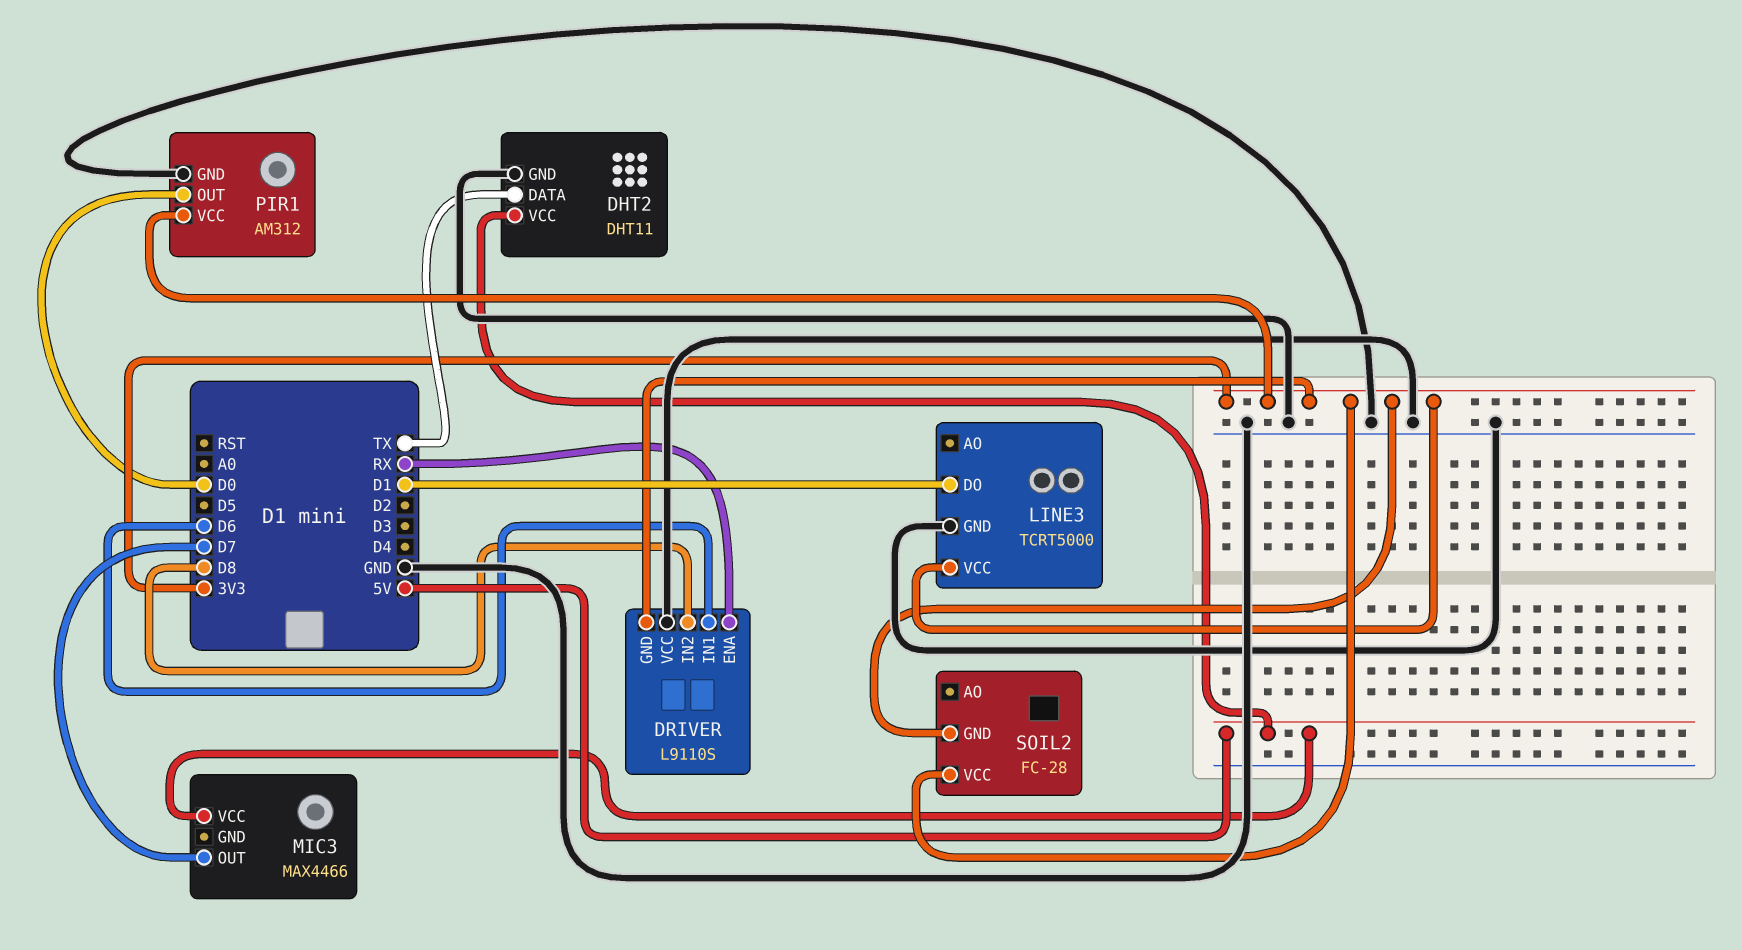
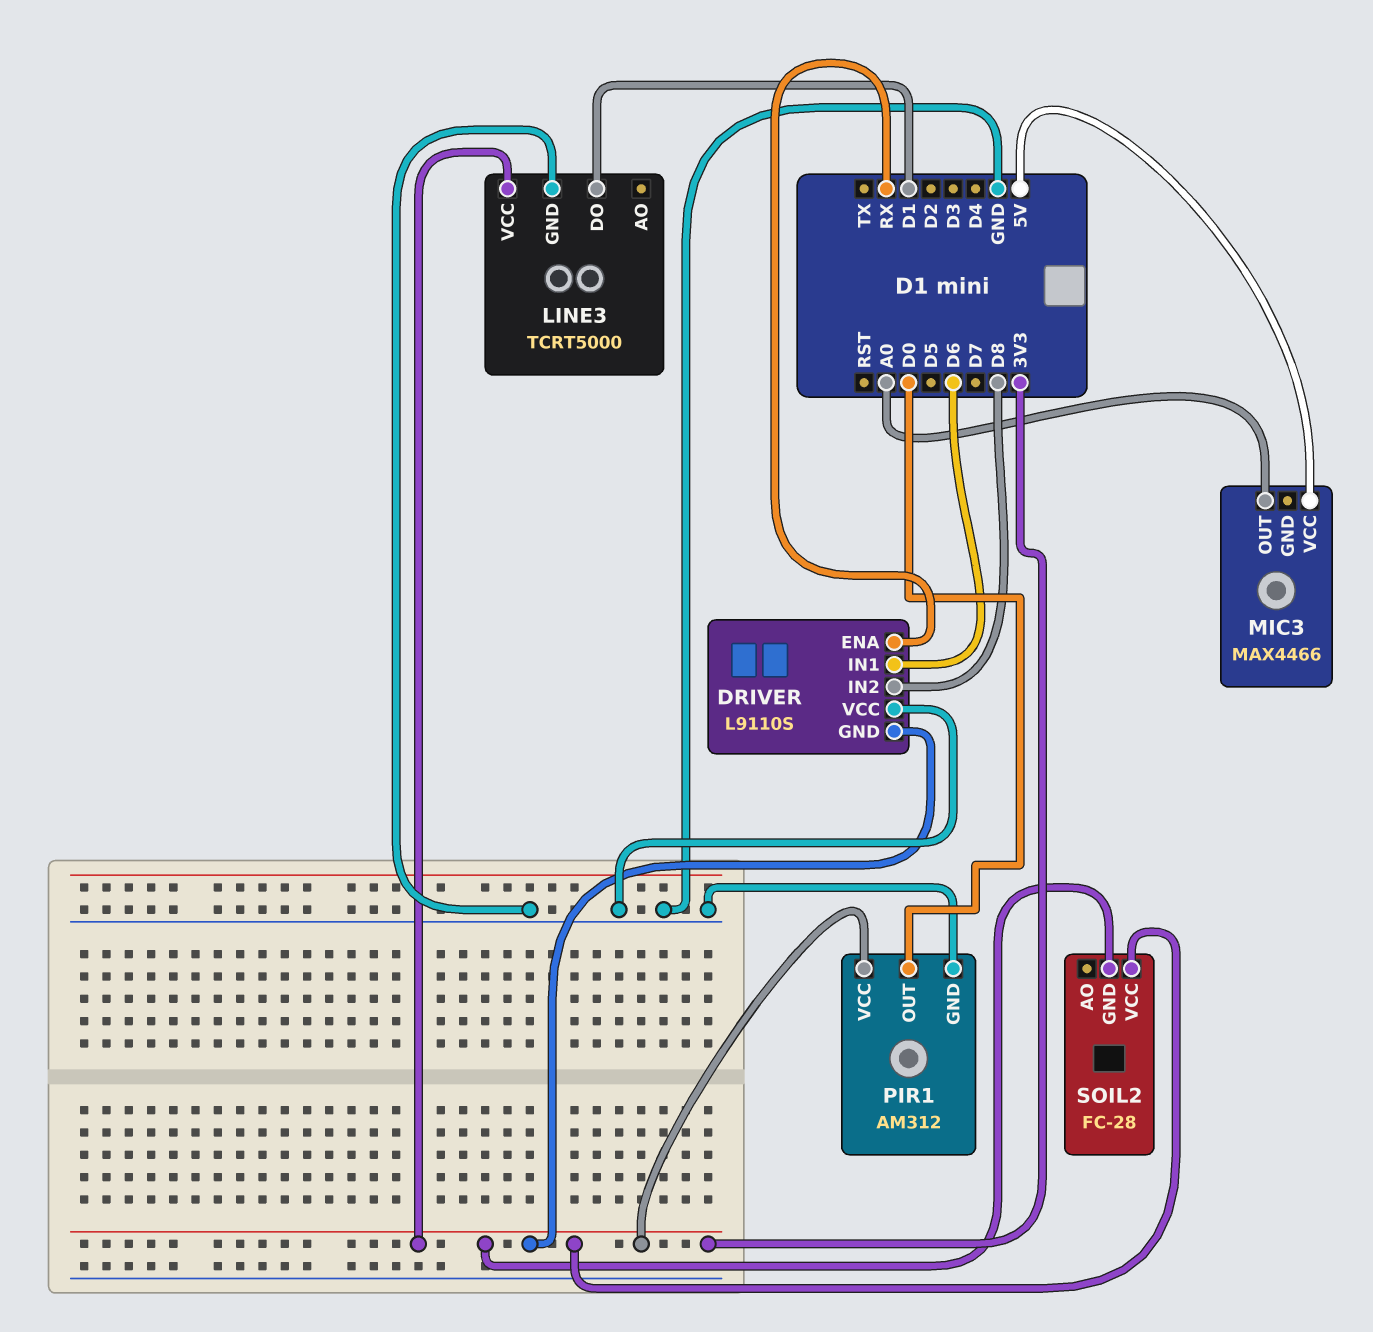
DHT2: DHT11 -> none
DHT2 pin DATA: TX -> none
DHT2 pin GND: GND -> none
DHT2 pin VCC: 5V -> none
MIC3 pin OUT: D7 -> A0

